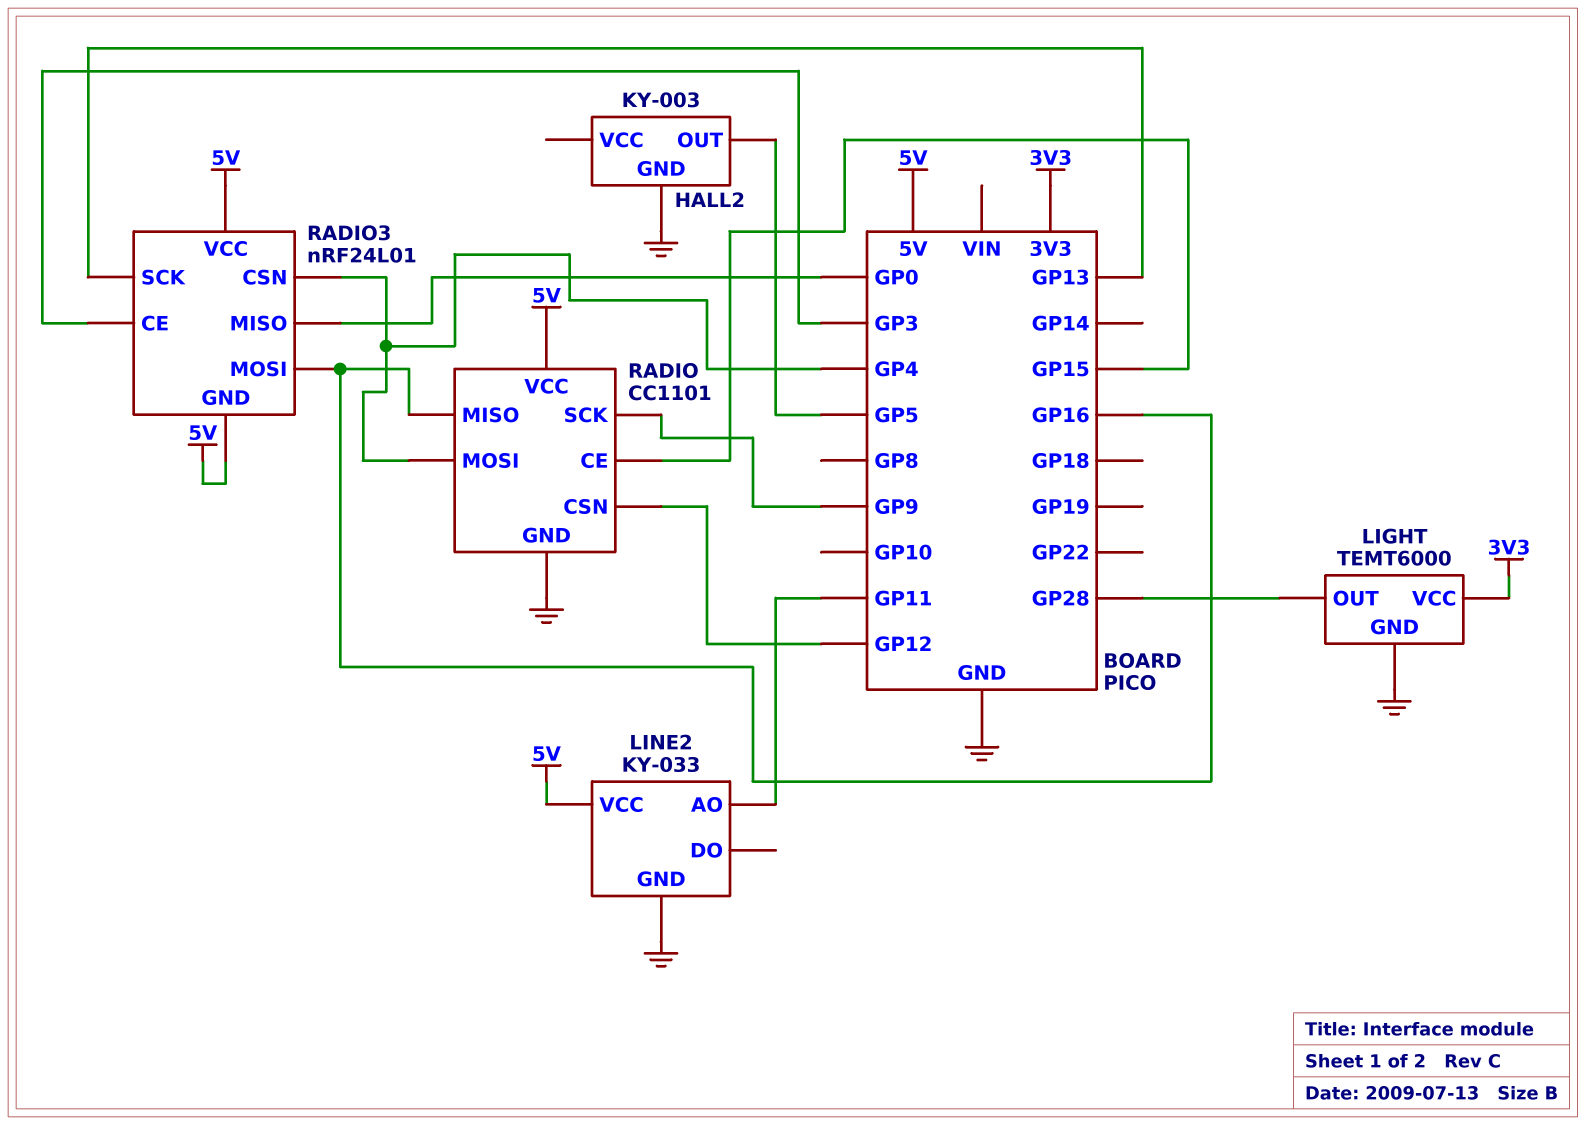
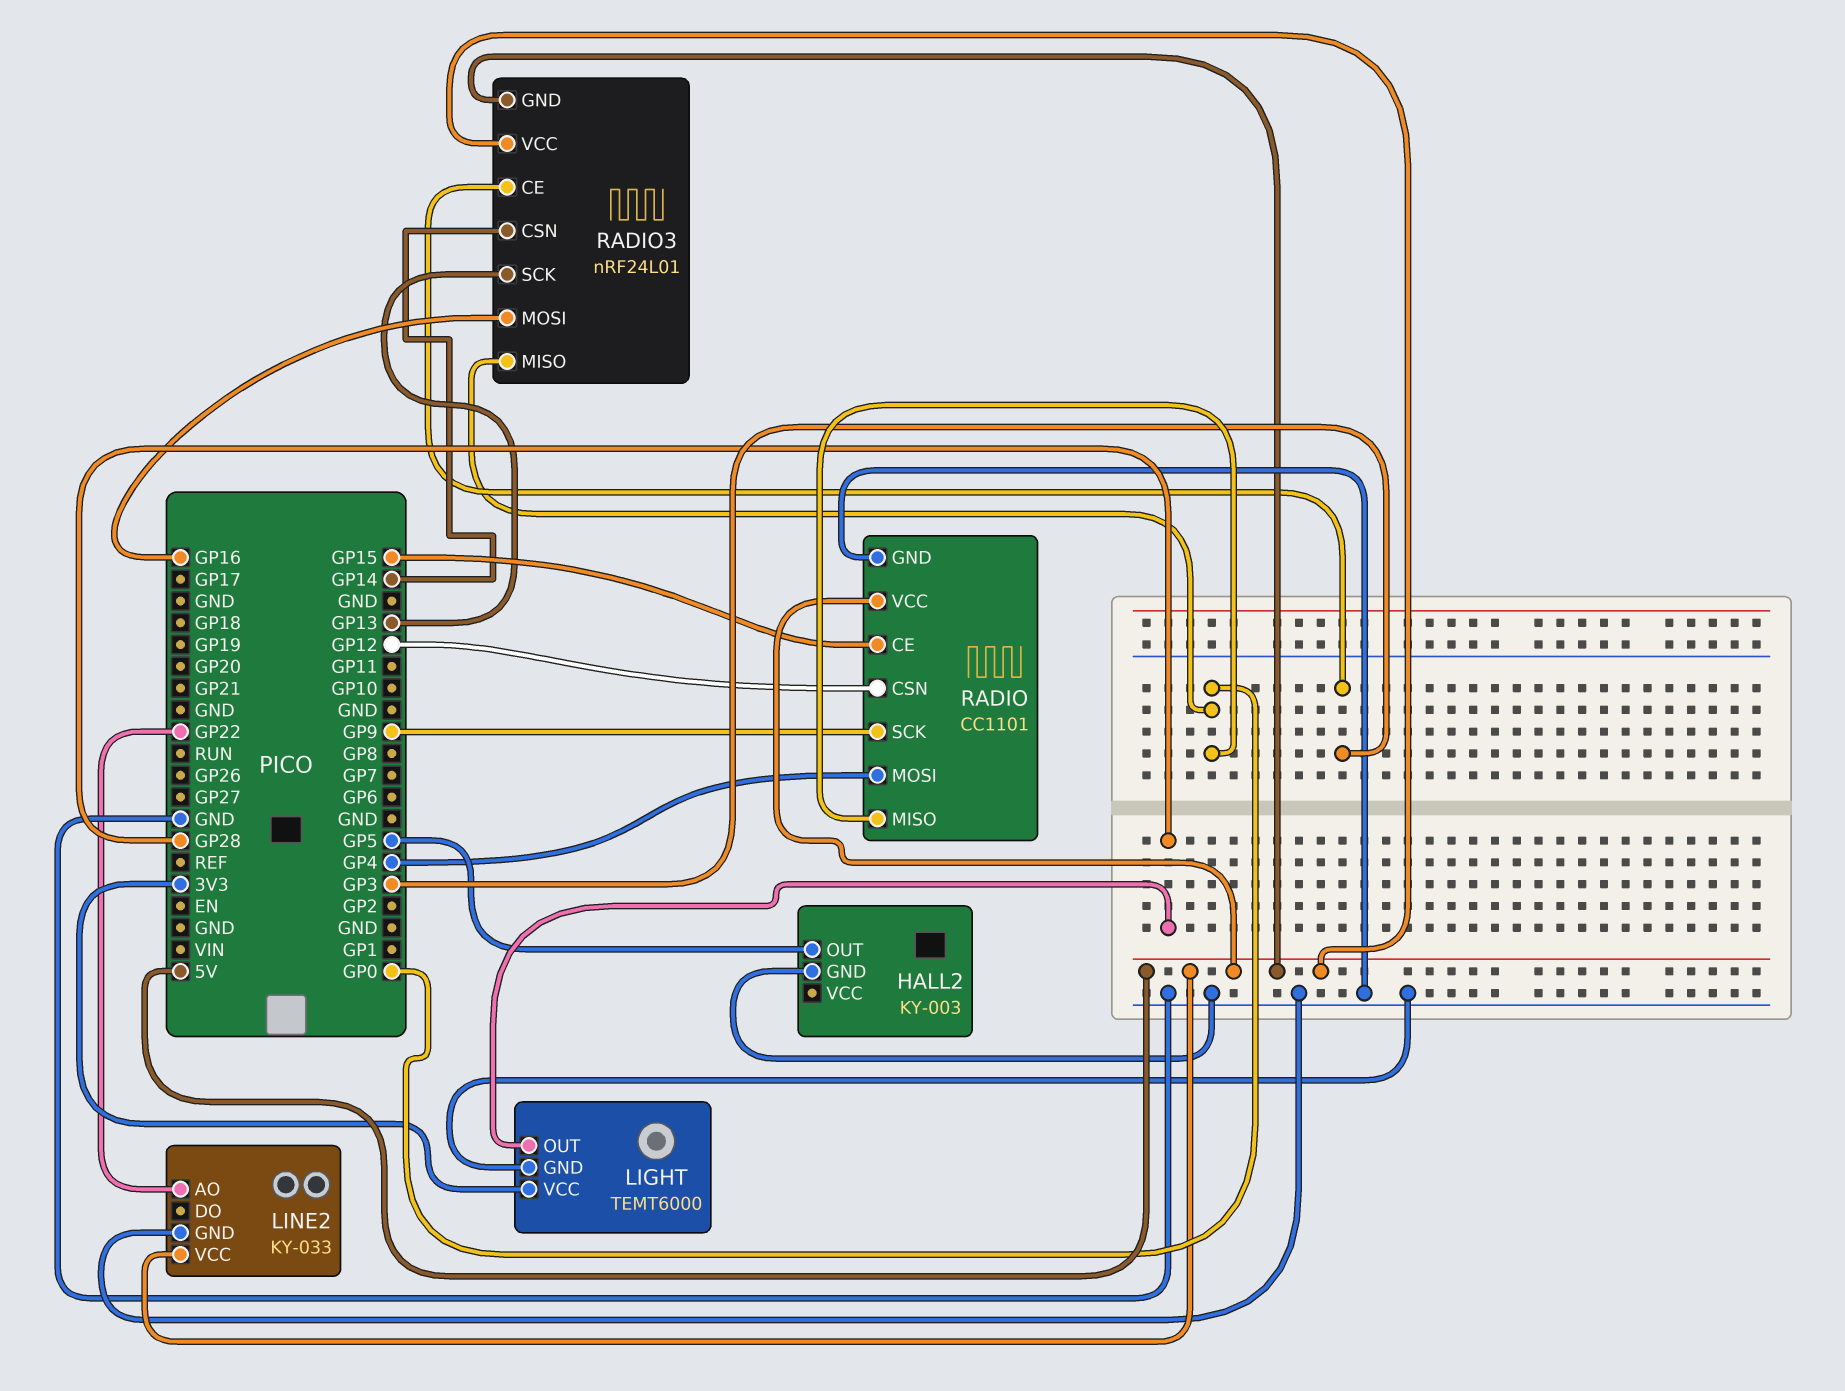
LINE2 pin AO: GP11 -> GP22
RADIO pin MISO: GP16 -> GP0
RADIO3 pin CSN: GP4 -> GP14

